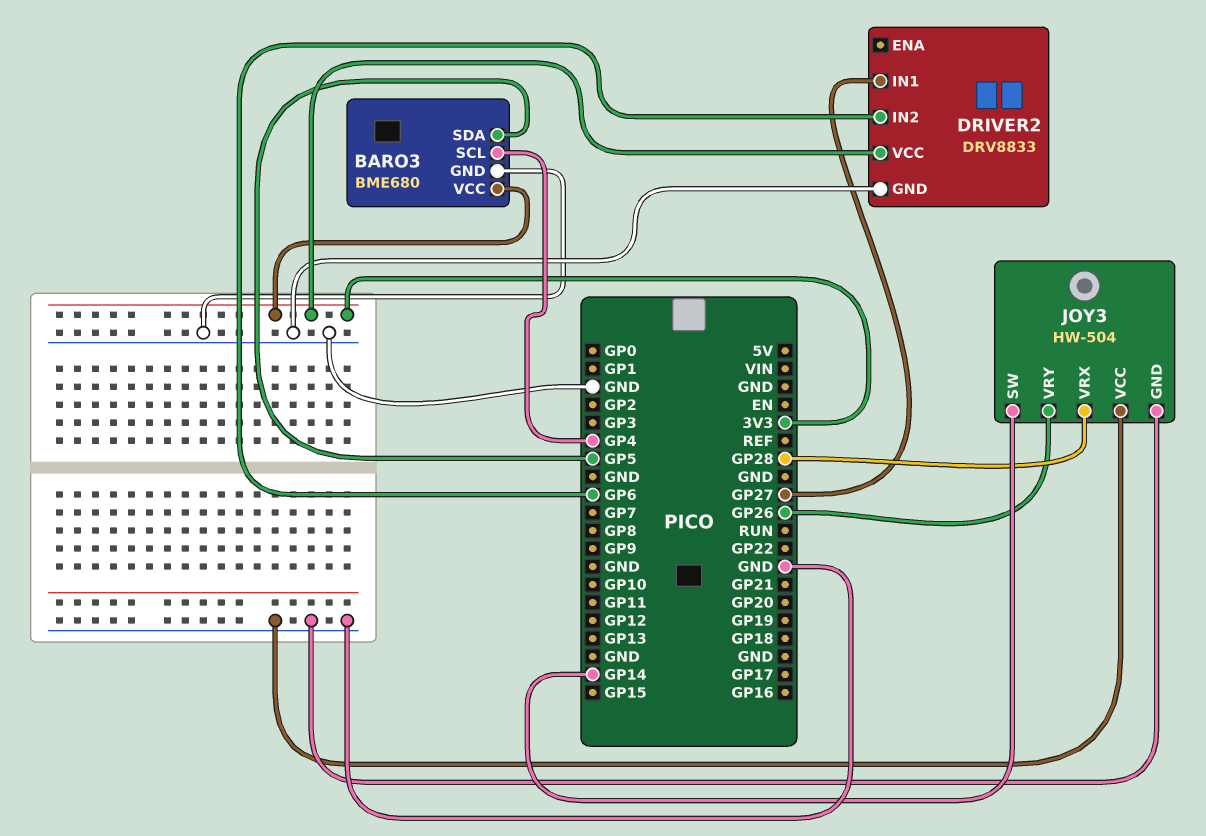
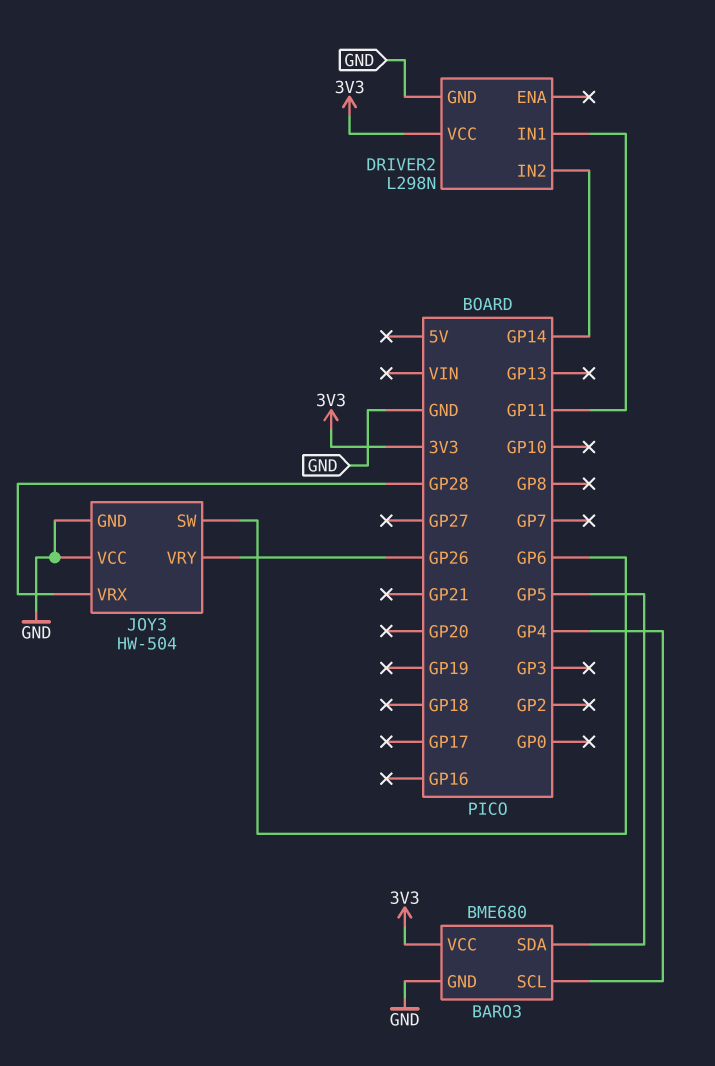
DRIVER2: DRV8833 -> L298N
DRIVER2 pin IN1: GP27 -> GP11
DRIVER2 pin IN2: GP6 -> GP14
JOY3 pin SW: GP14 -> GP6

